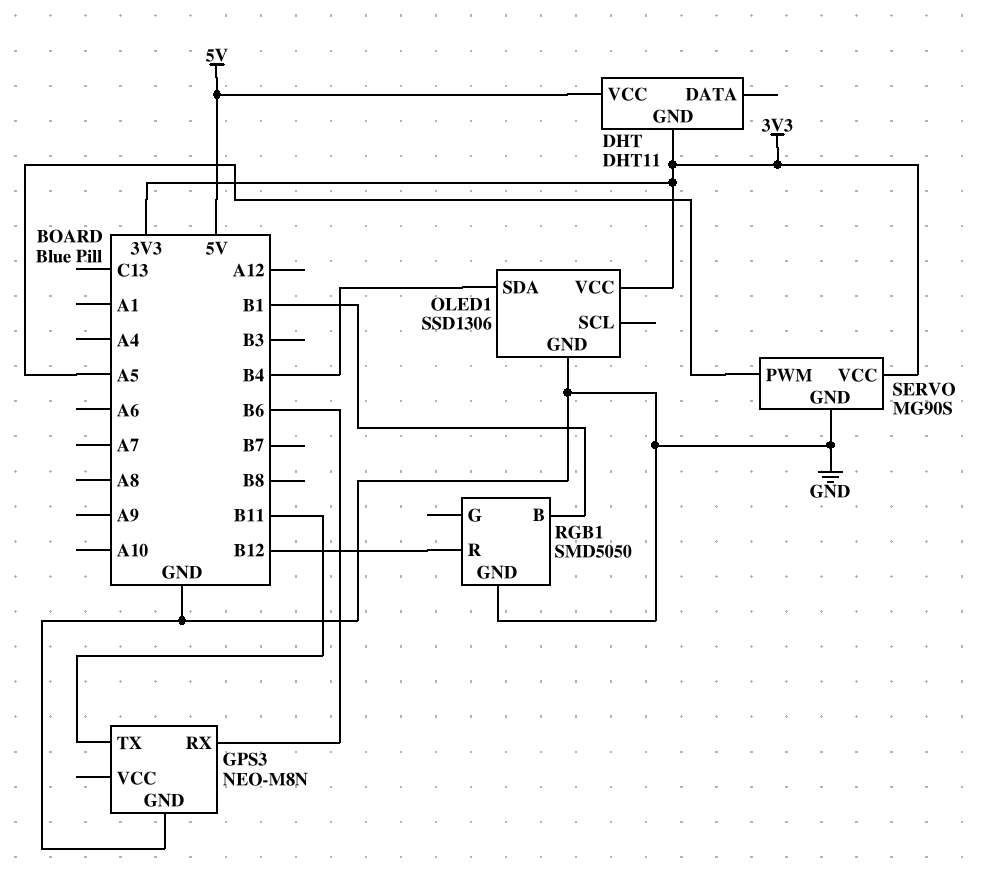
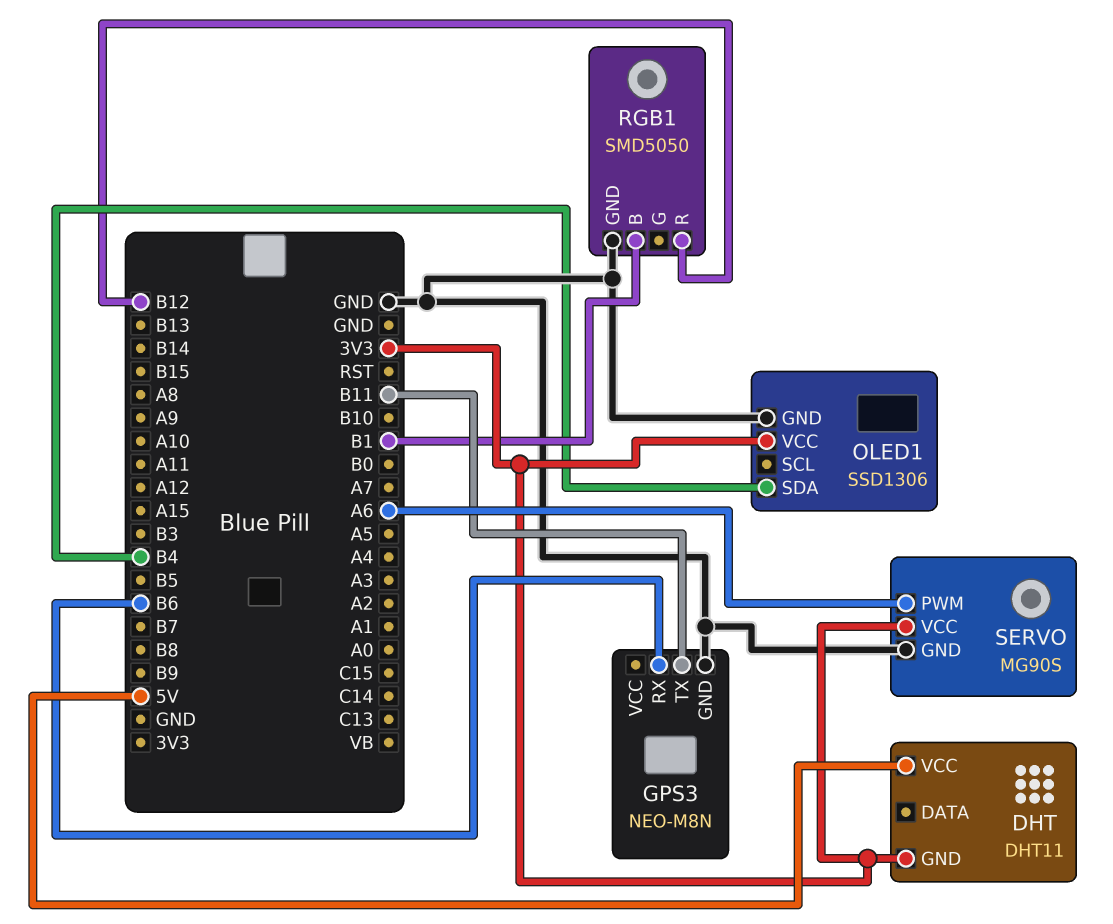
SERVO pin PWM: A5 -> A6

